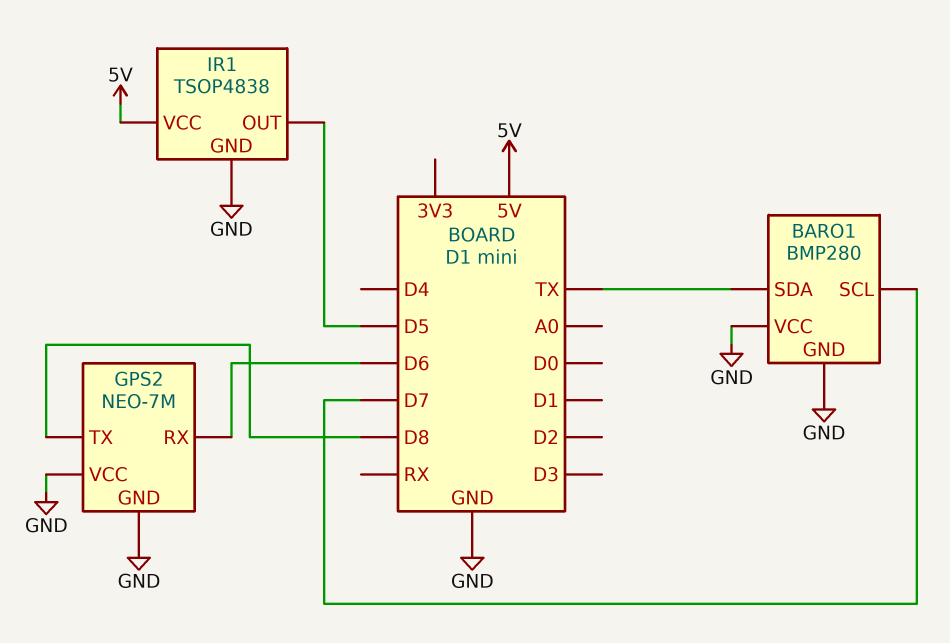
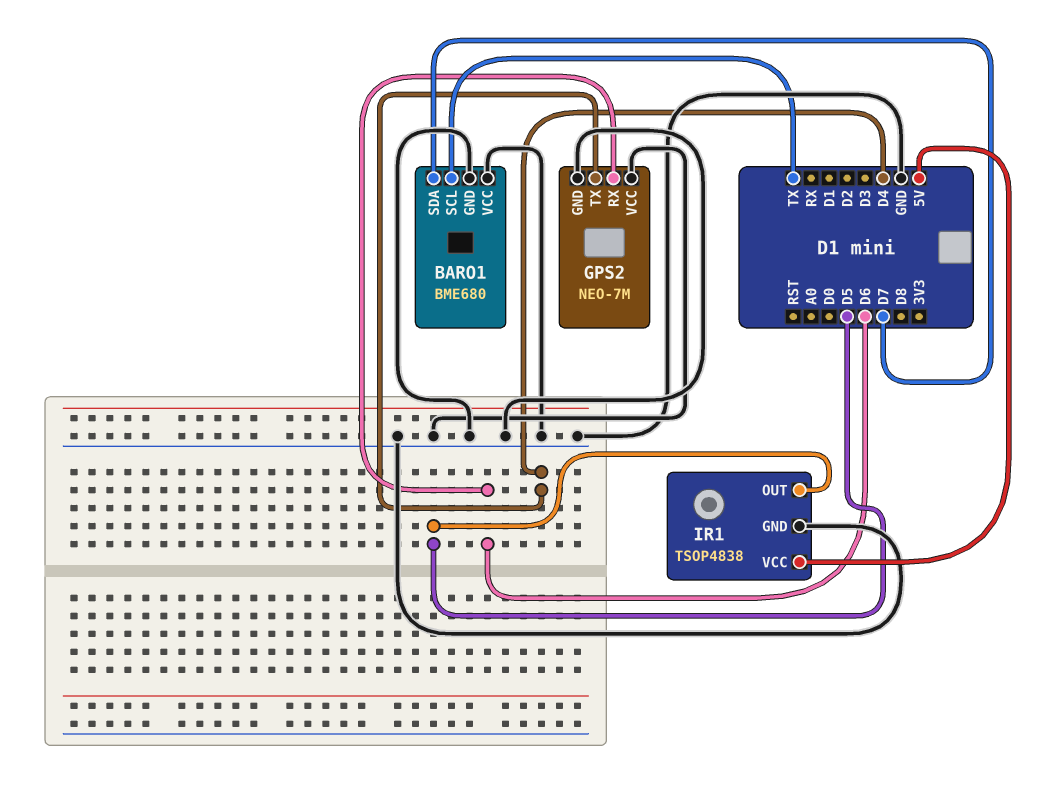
BARO1: BMP280 -> BME680
BARO1 pin SCL: D7 -> TX
BARO1 pin SDA: TX -> D7
GPS2 pin TX: D8 -> D4

